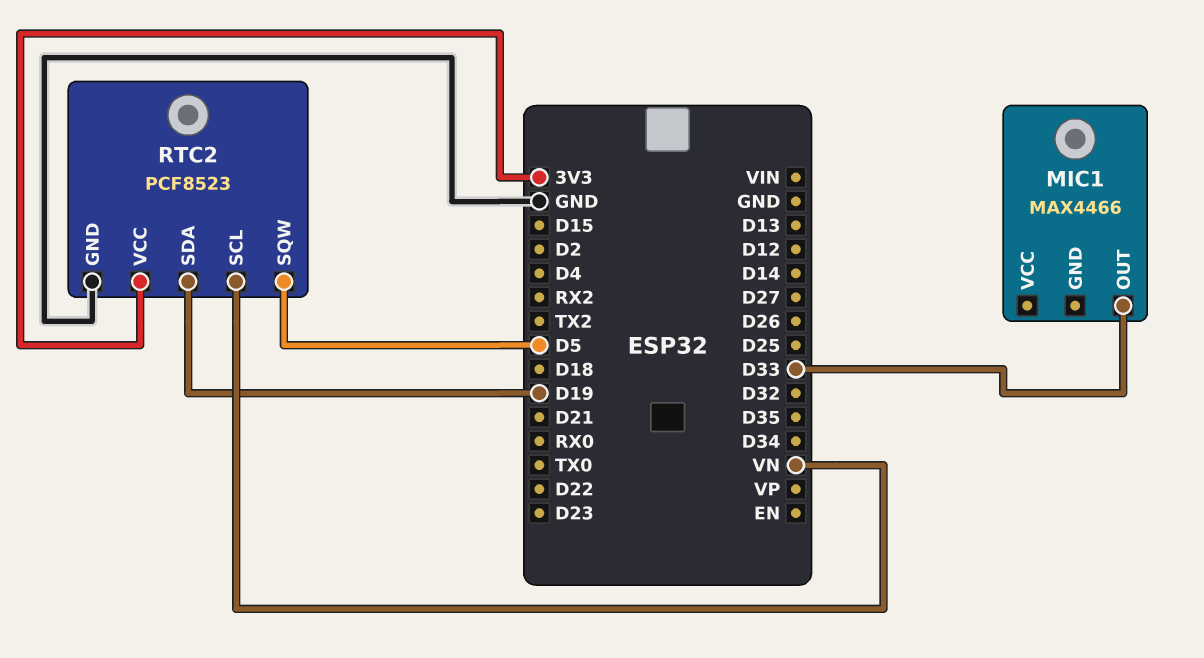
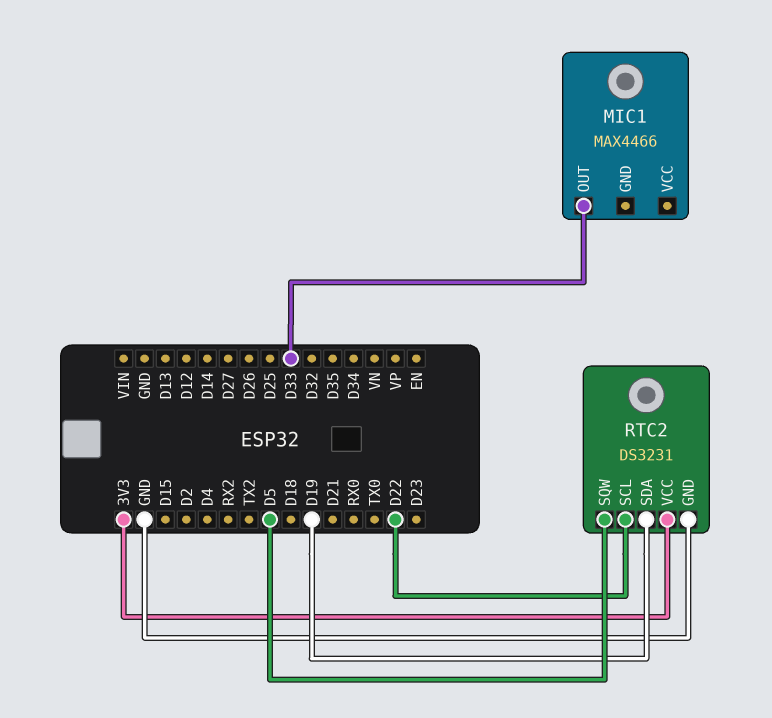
RTC2: PCF8523 -> DS3231
RTC2 pin SCL: VN -> D22

